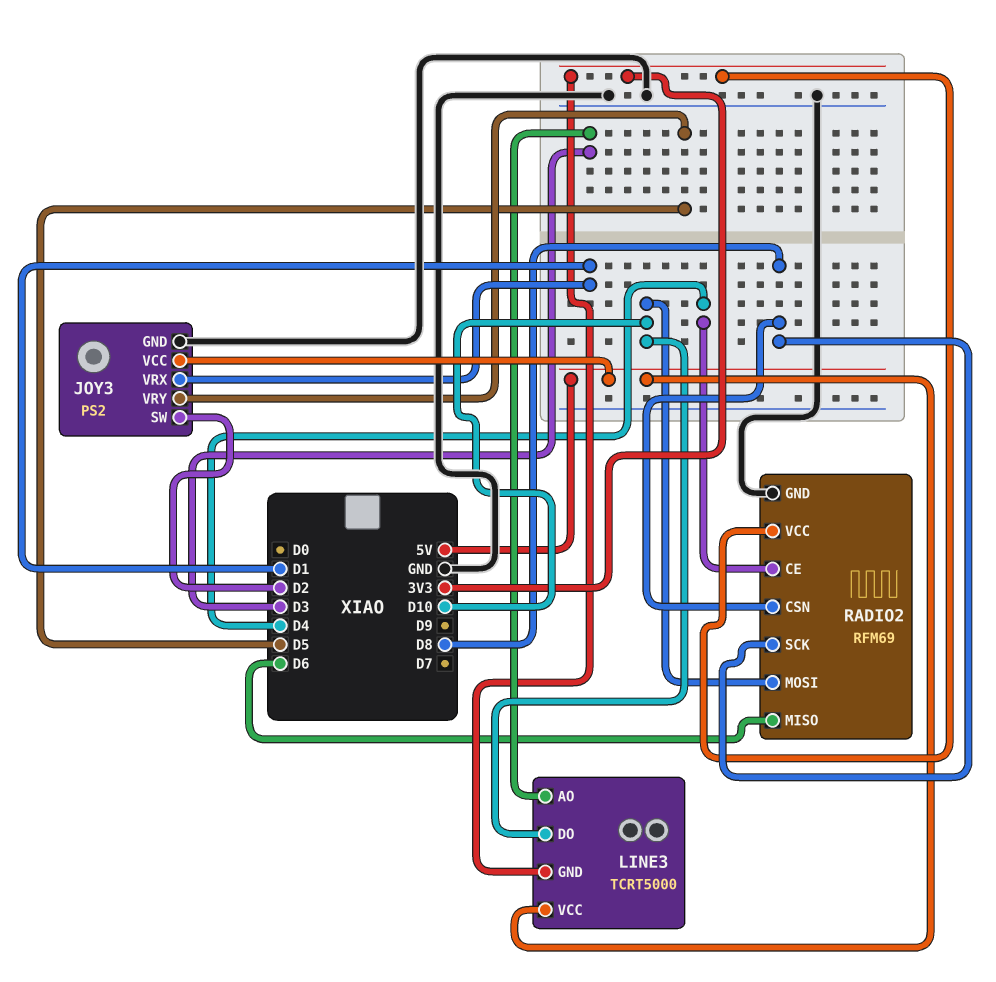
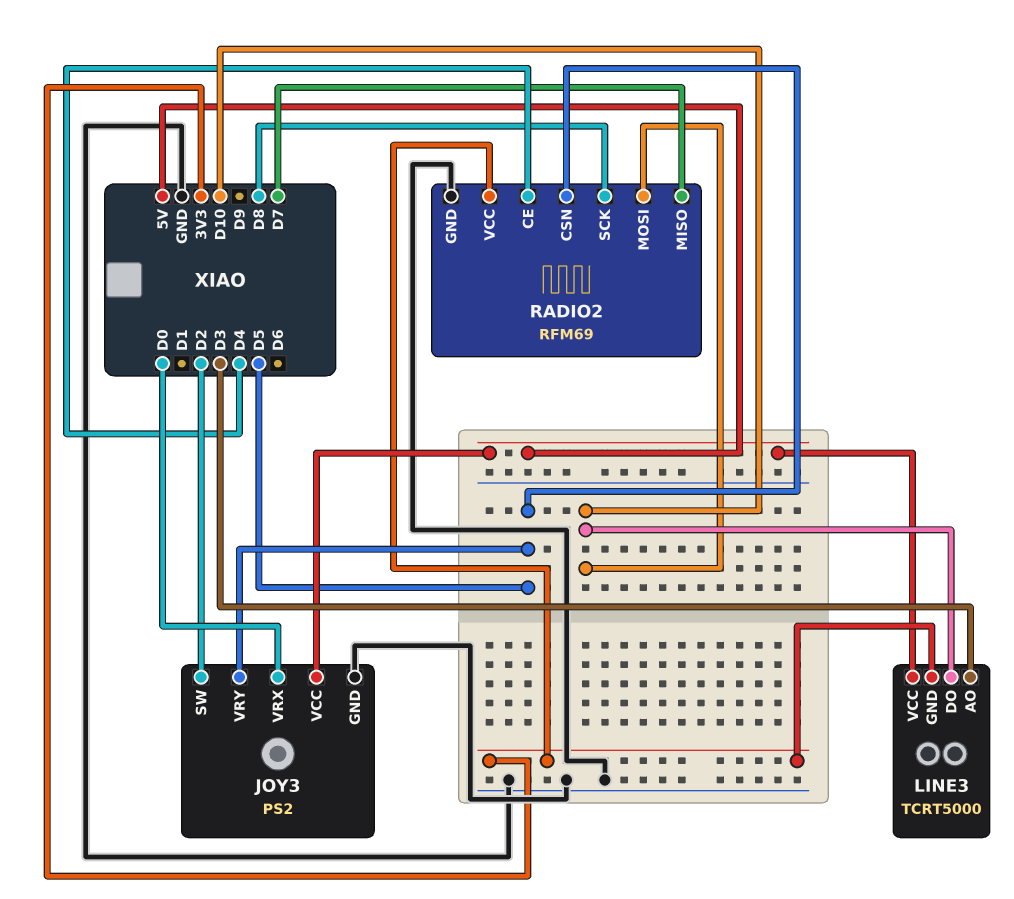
JOY3 pin VRX: D1 -> D0
RADIO2 pin CSN: D8 -> D5
RADIO2 pin MISO: D6 -> D7

